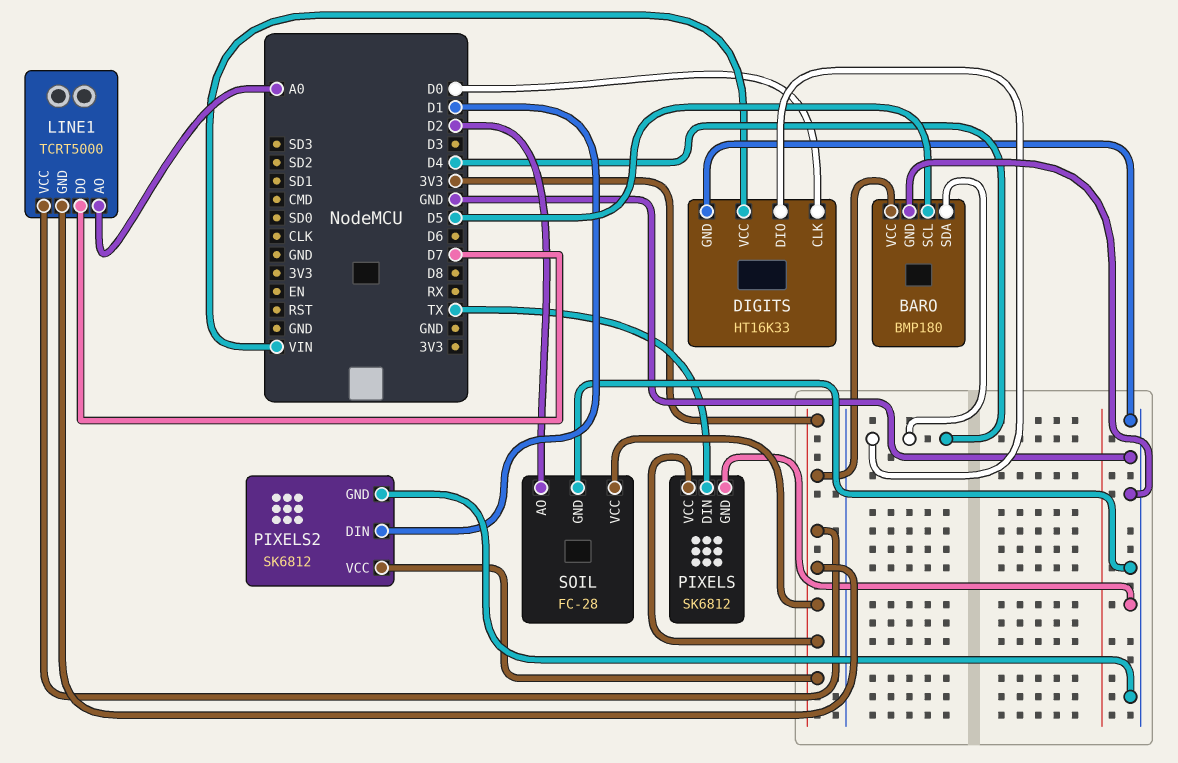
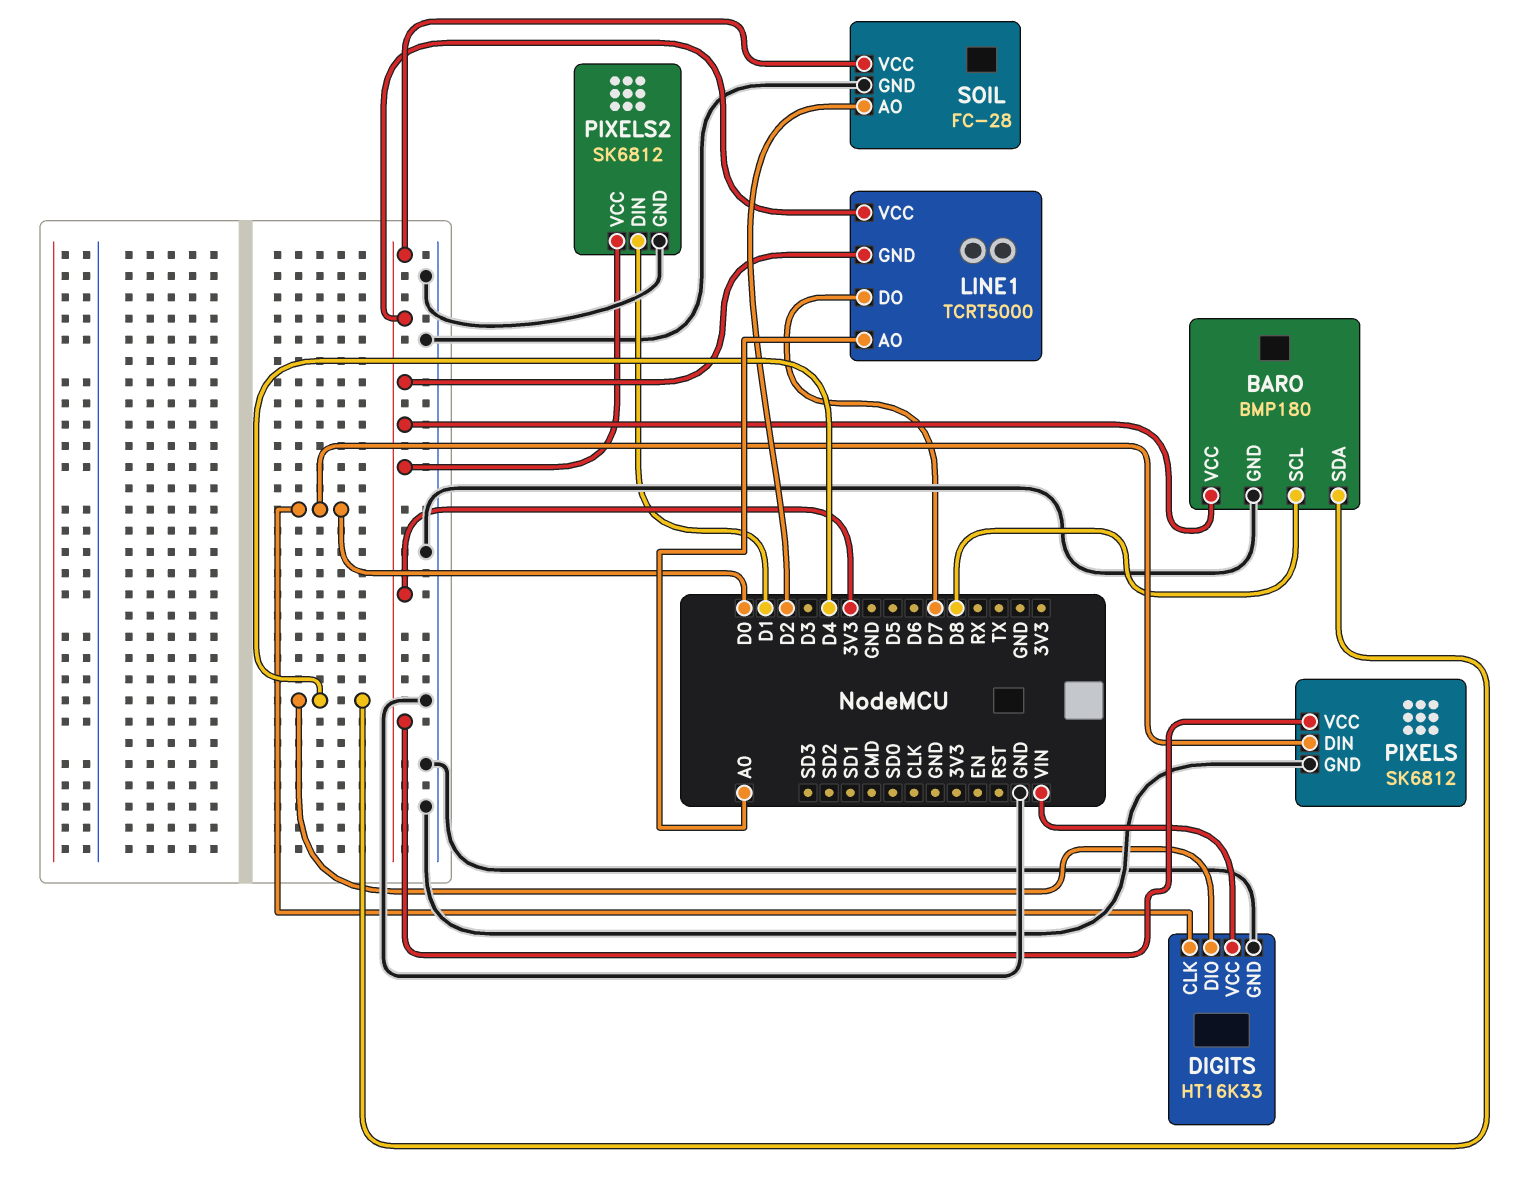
BARO pin SCL: D5 -> D8
PIXELS pin DIN: TX -> D0

